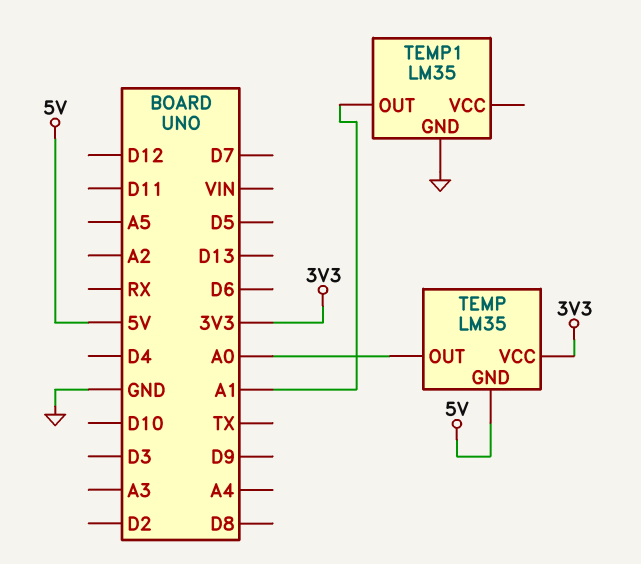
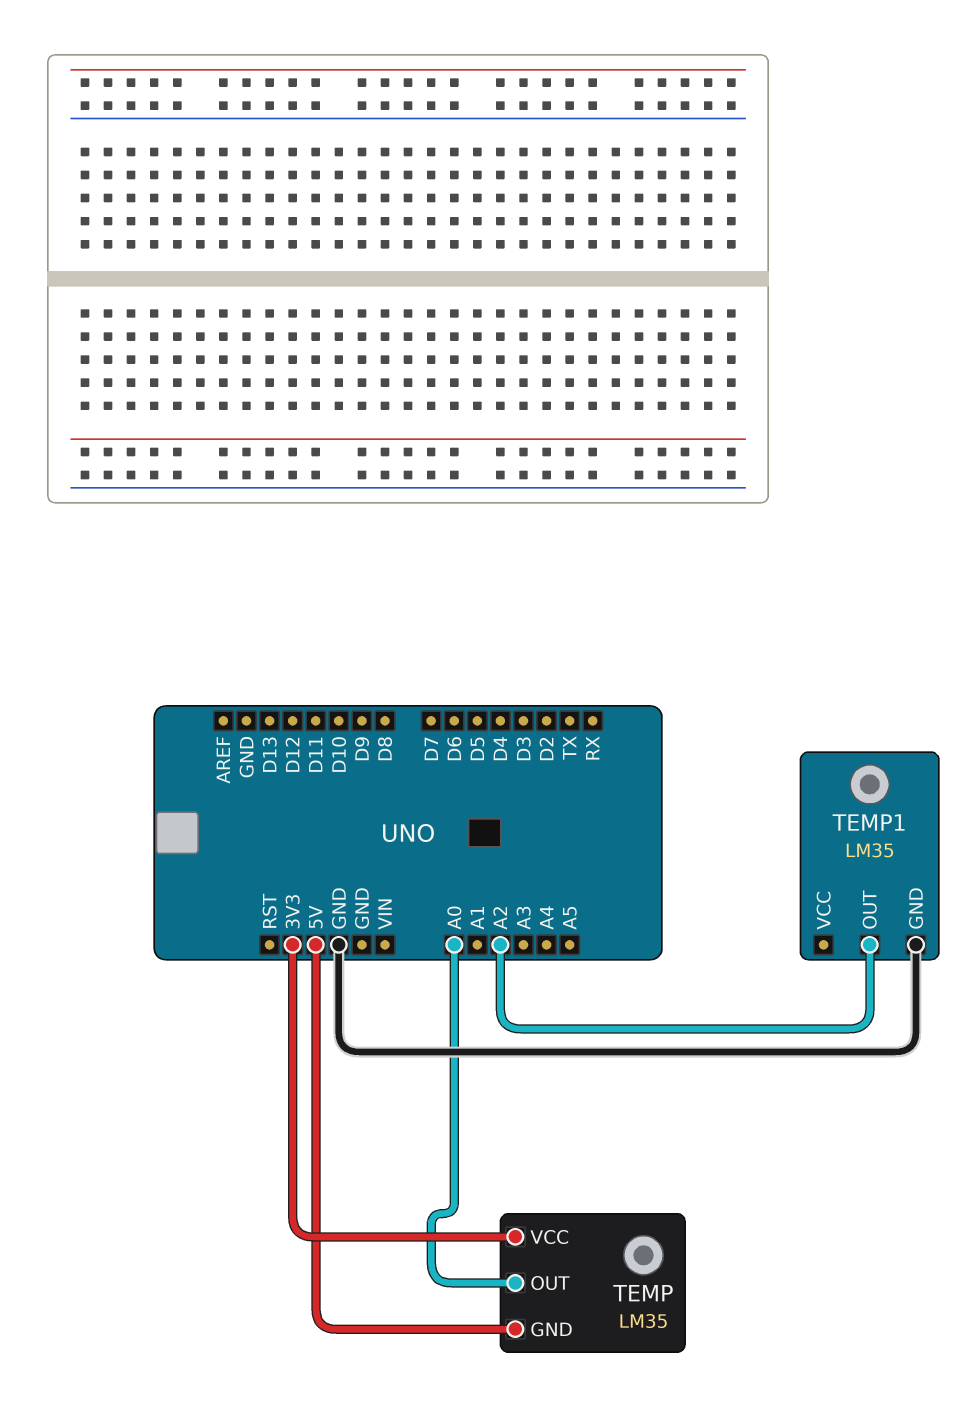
TEMP1 pin OUT: A1 -> A2

